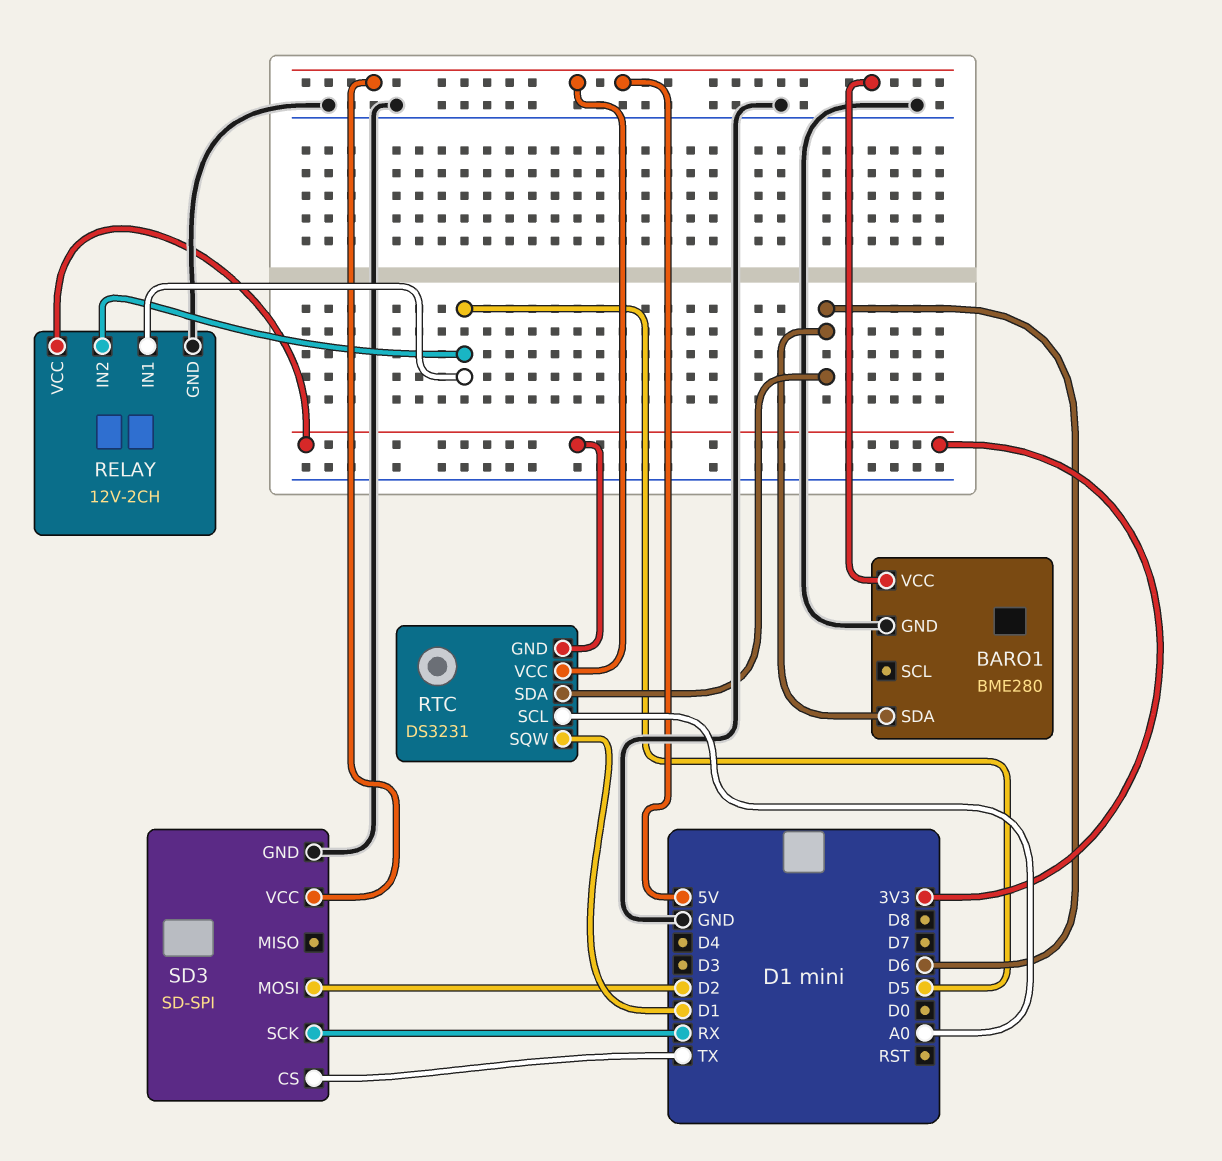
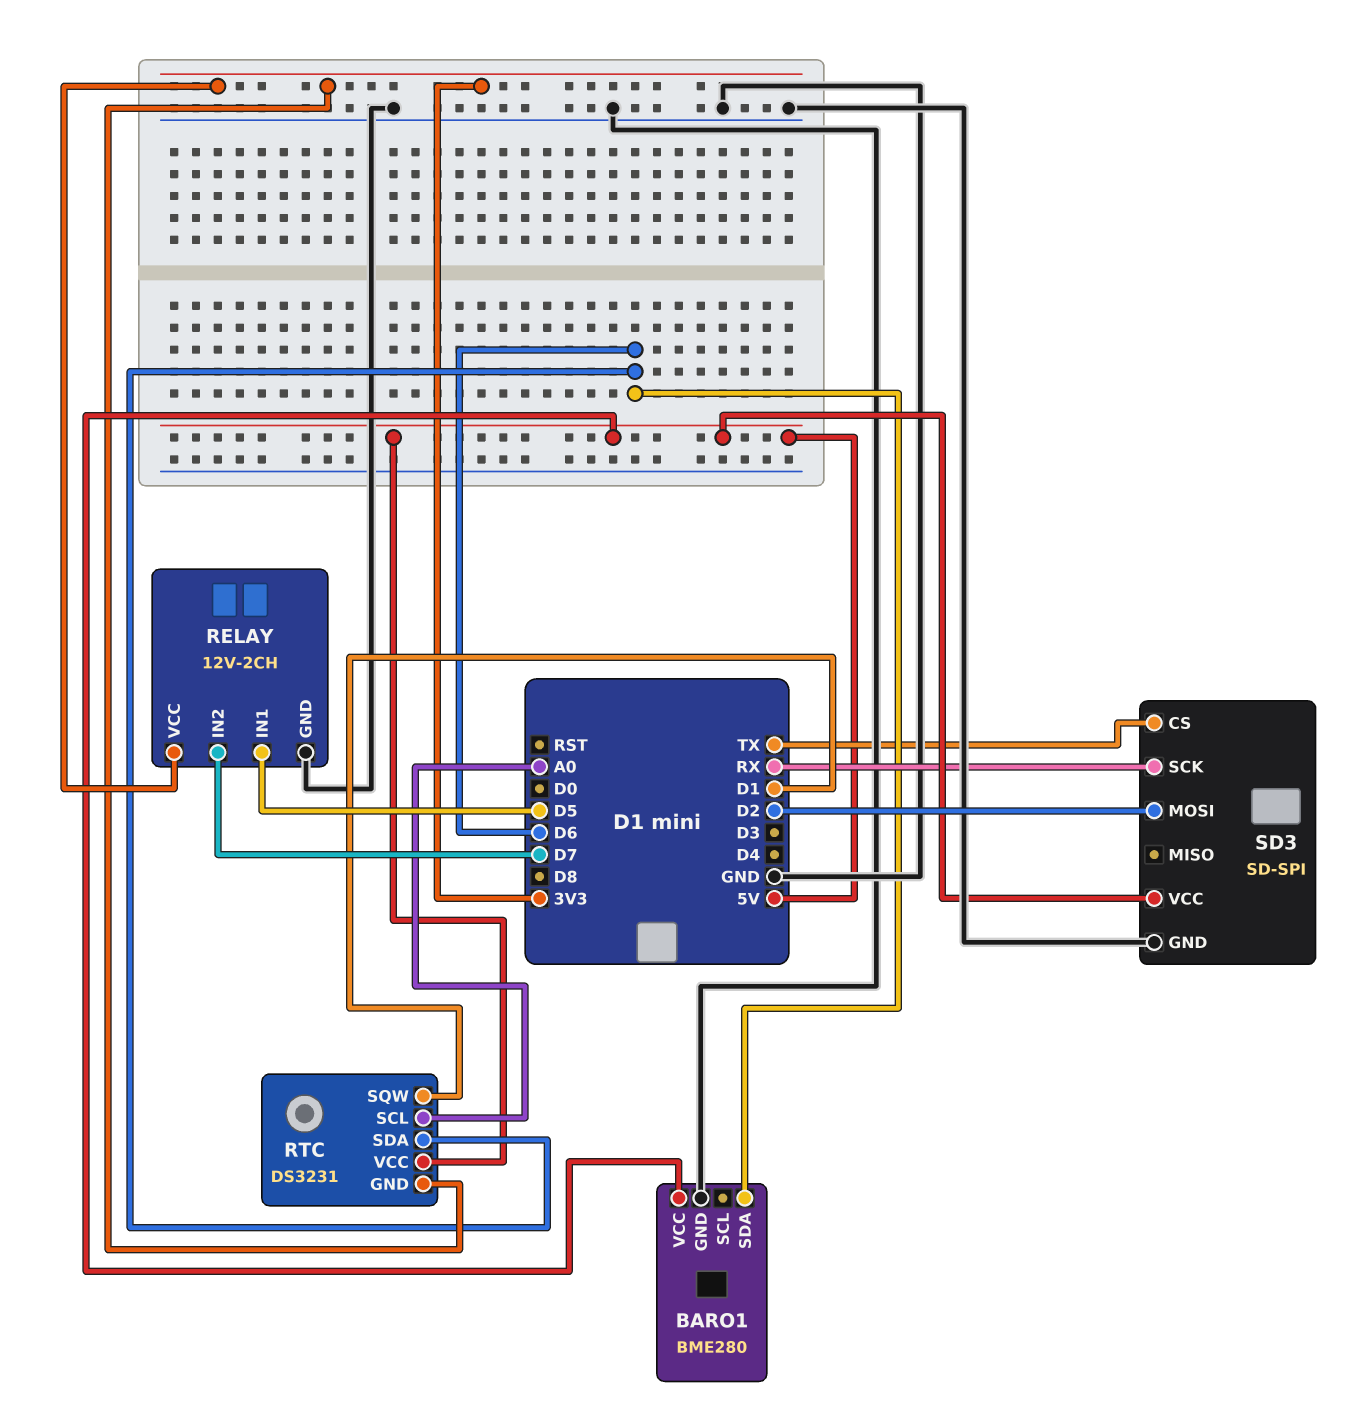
RELAY pin IN2: D5 -> D7

